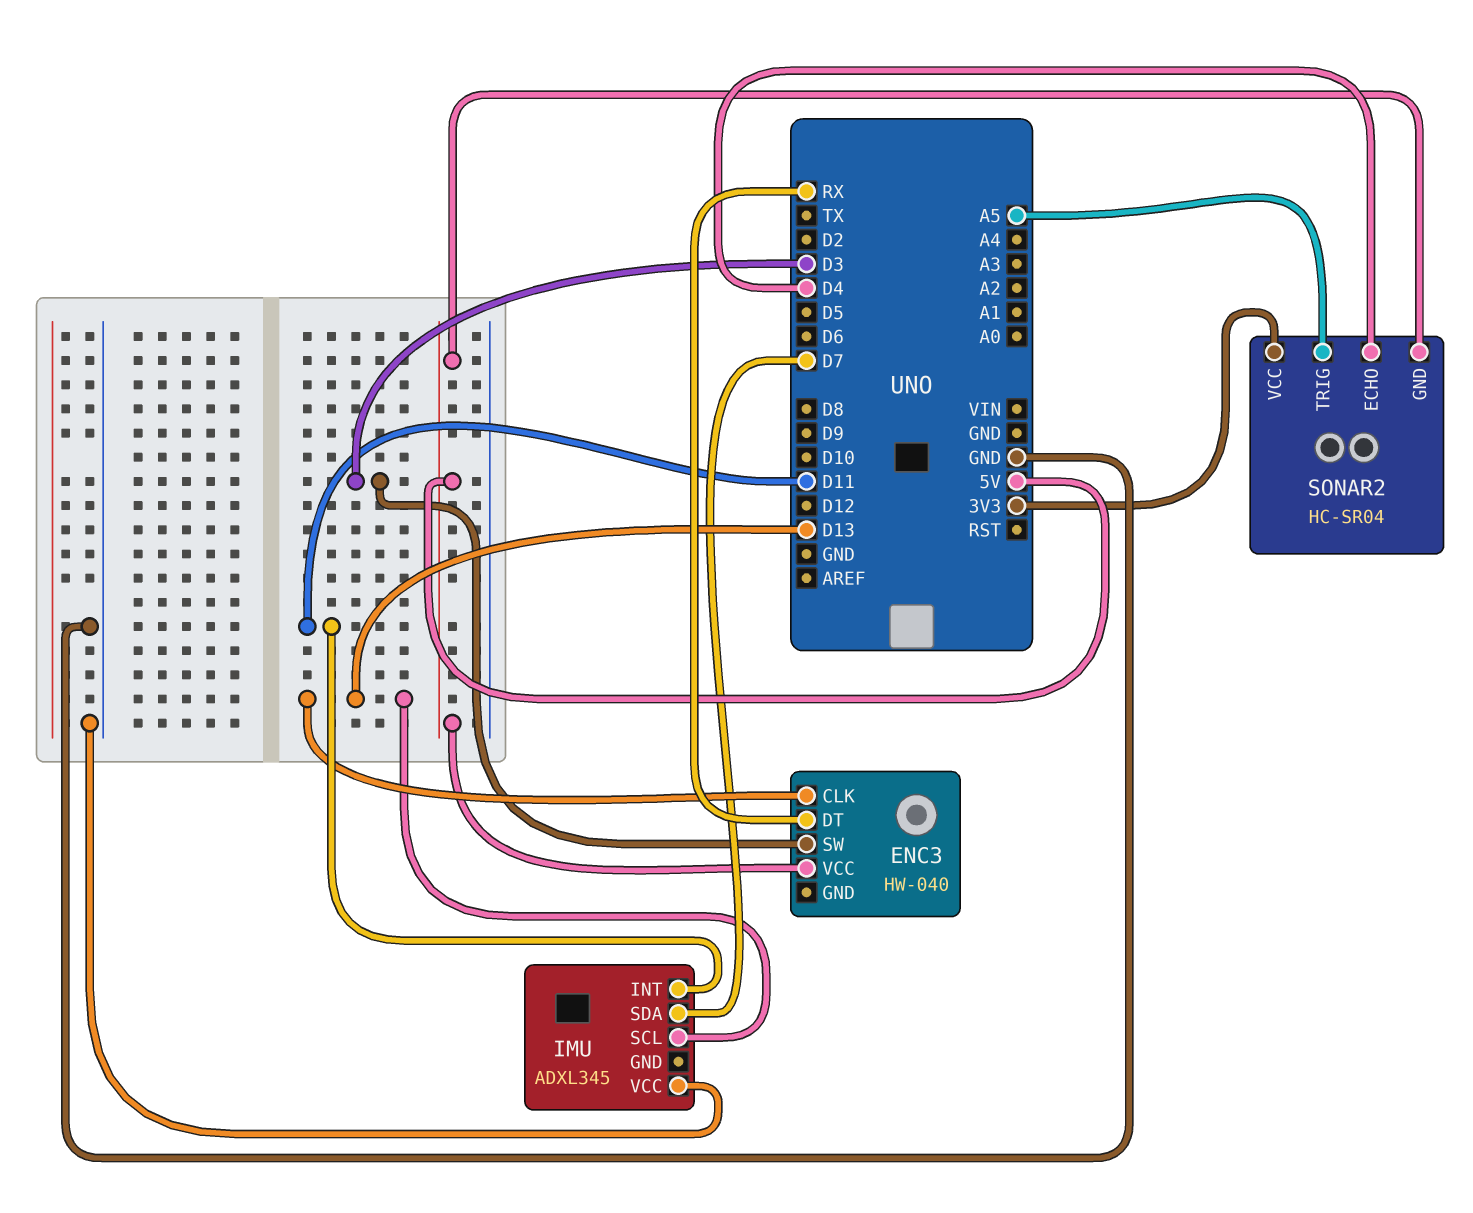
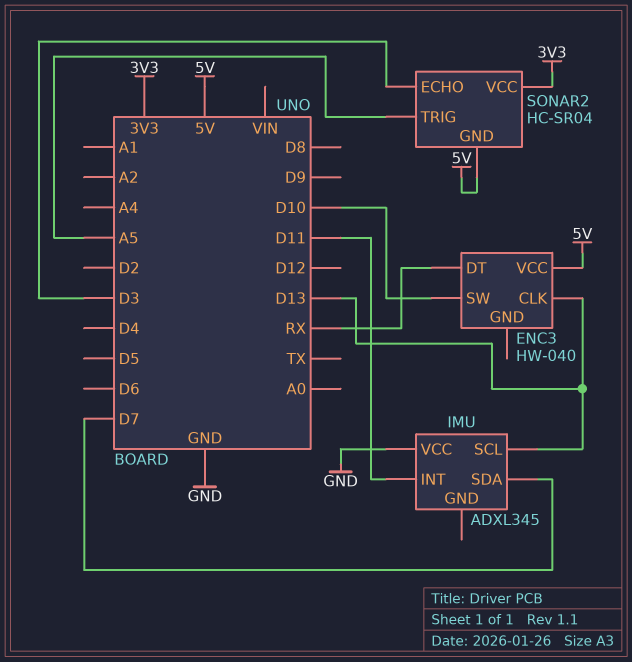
ENC3 pin SW: D3 -> D10
SONAR2 pin ECHO: D4 -> D3

